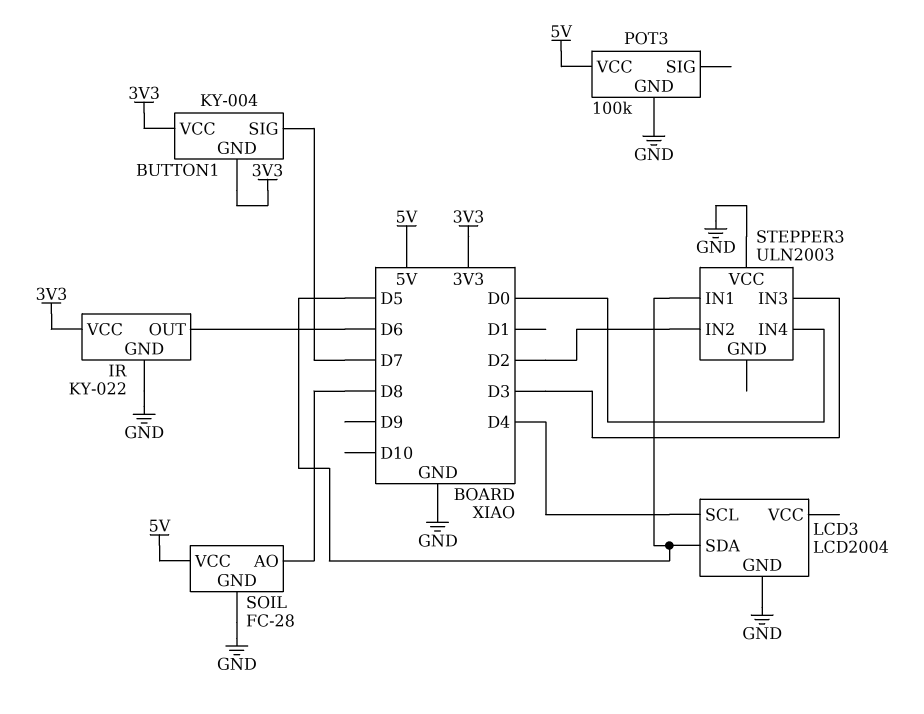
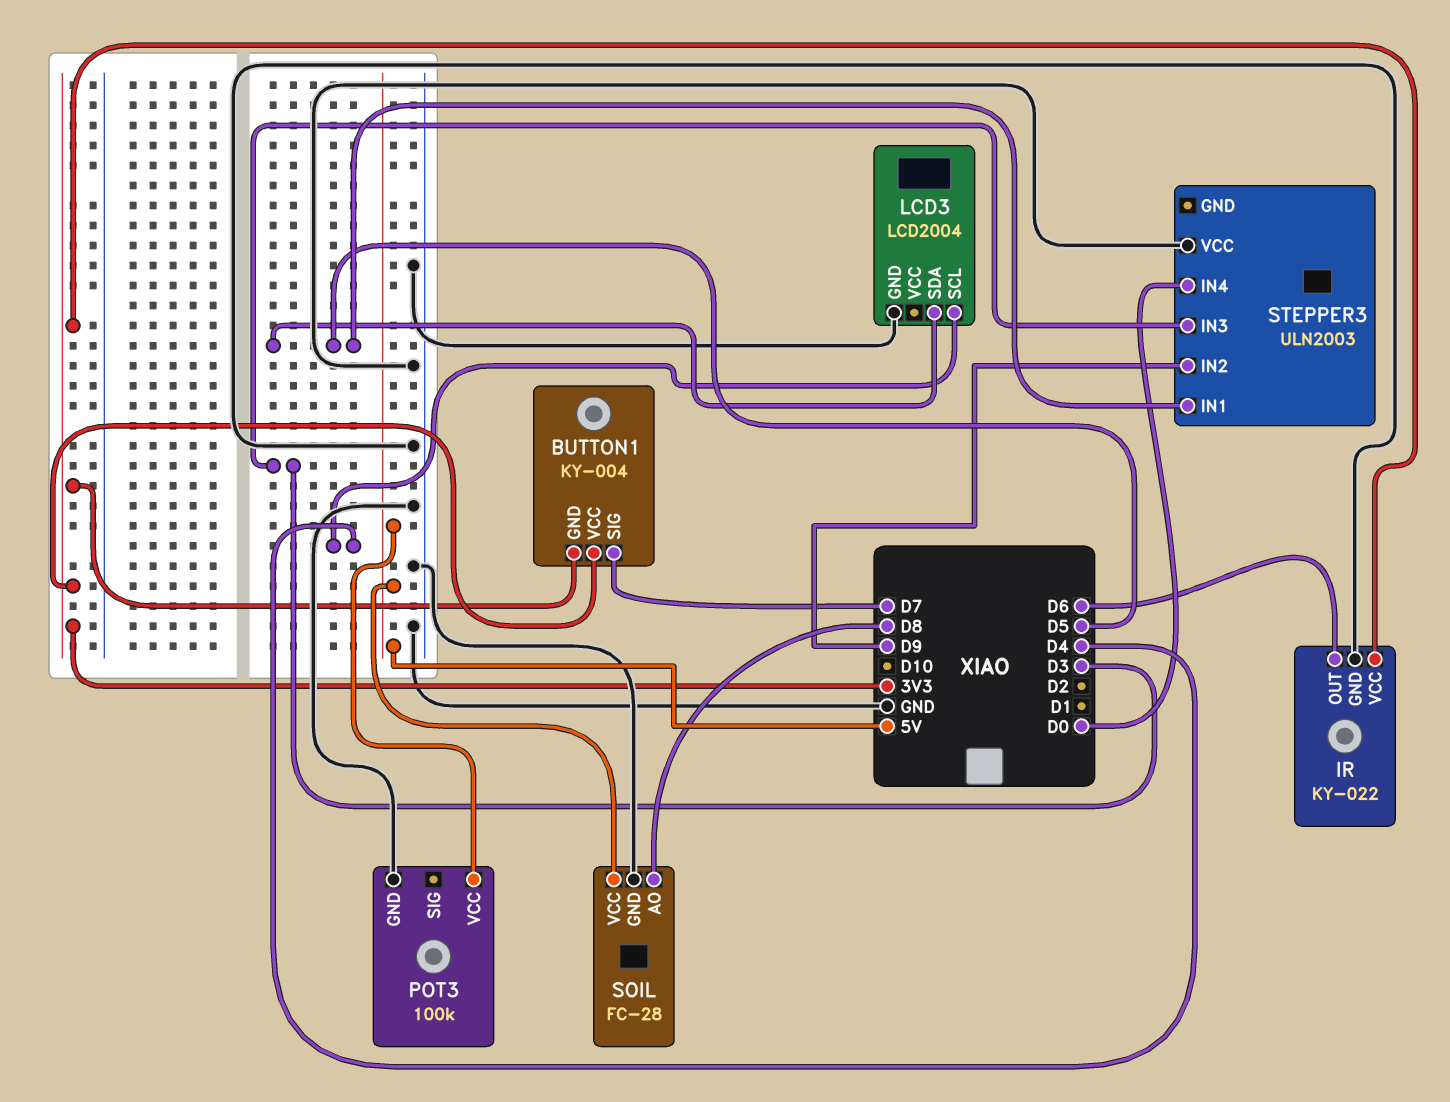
STEPPER3 pin IN2: D2 -> D9

